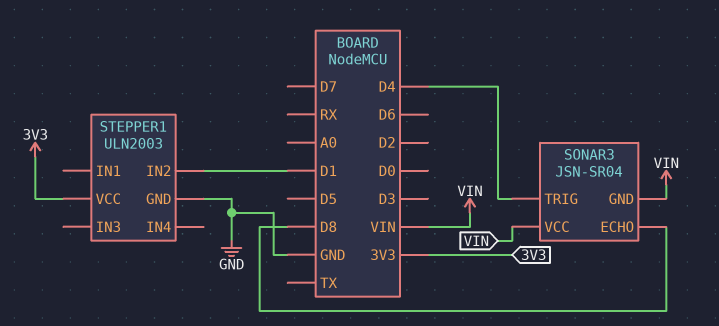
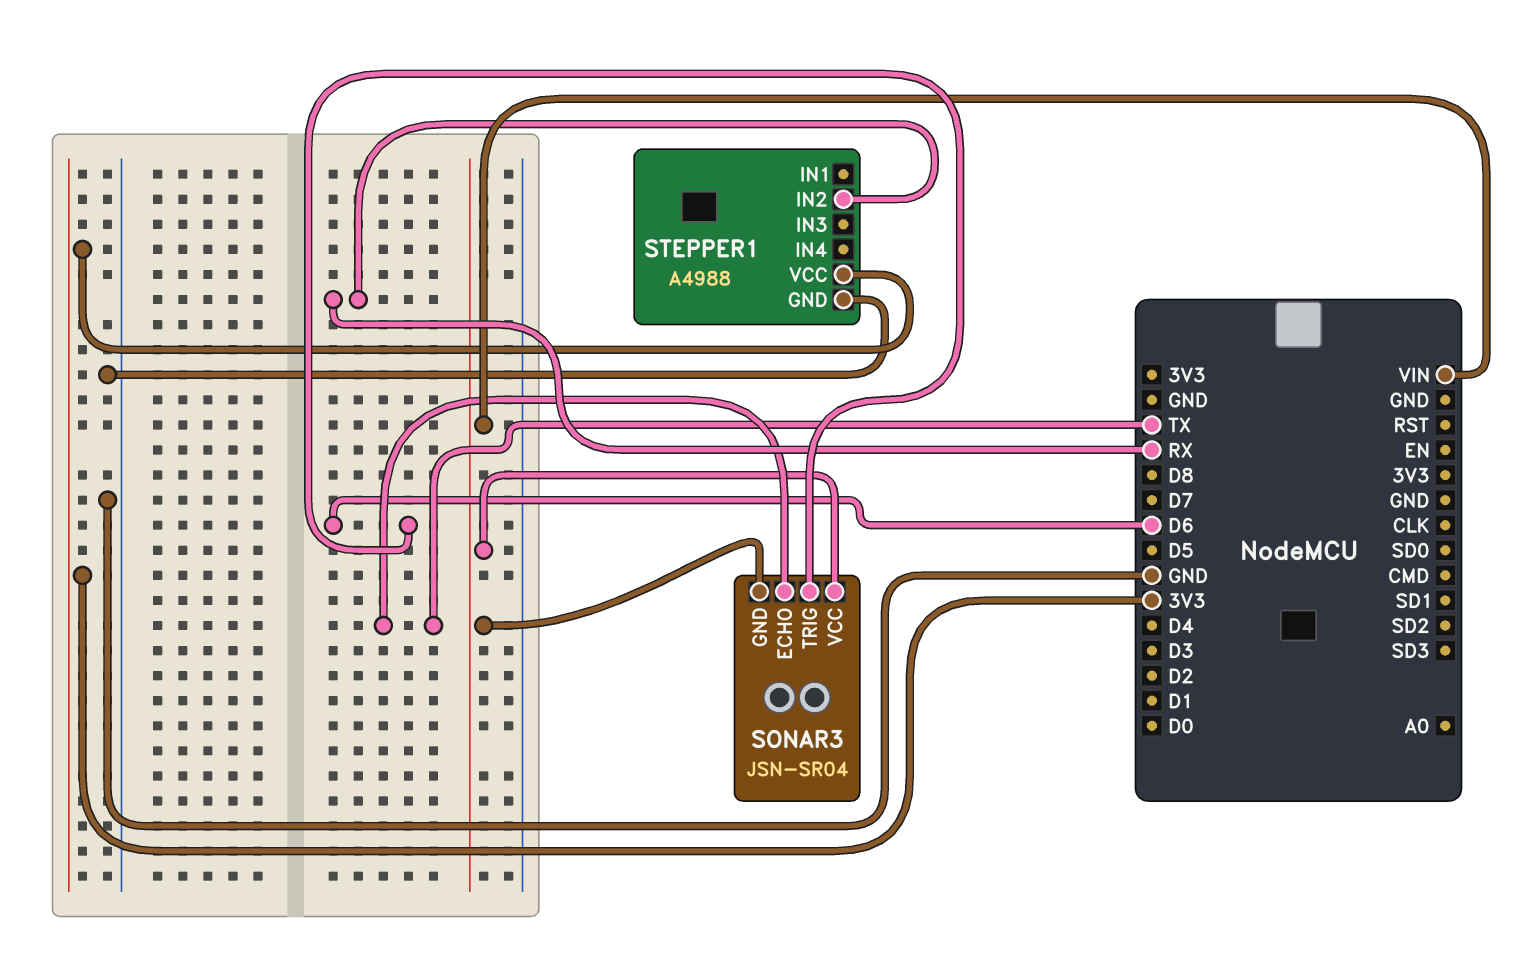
SONAR3 pin ECHO: D8 -> TX
SONAR3 pin TRIG: D4 -> D6
STEPPER1: ULN2003 -> A4988
STEPPER1 pin IN2: D1 -> RX

